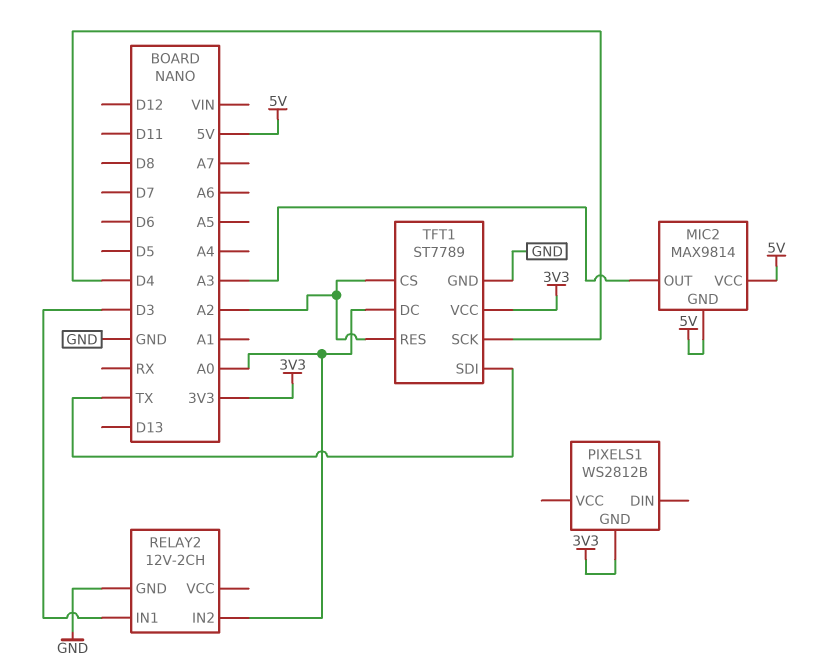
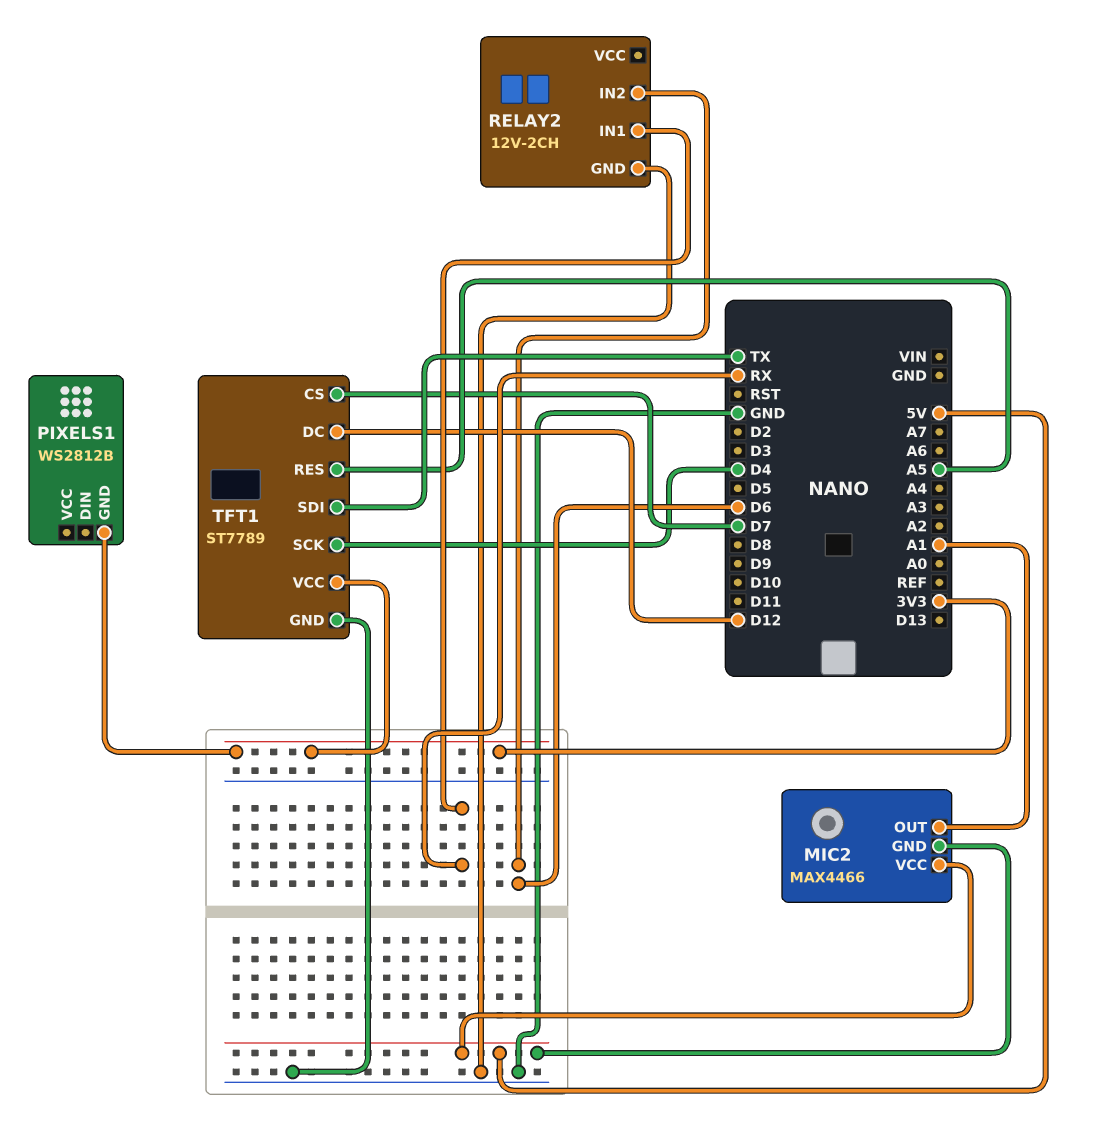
MIC2: MAX9814 -> MAX4466
MIC2 pin OUT: A3 -> A1
RELAY2 pin IN1: D3 -> RX
RELAY2 pin IN2: A0 -> D6
TFT1 pin CS: A2 -> D7
TFT1 pin DC: A0 -> D12
TFT1 pin RES: A2 -> A5

